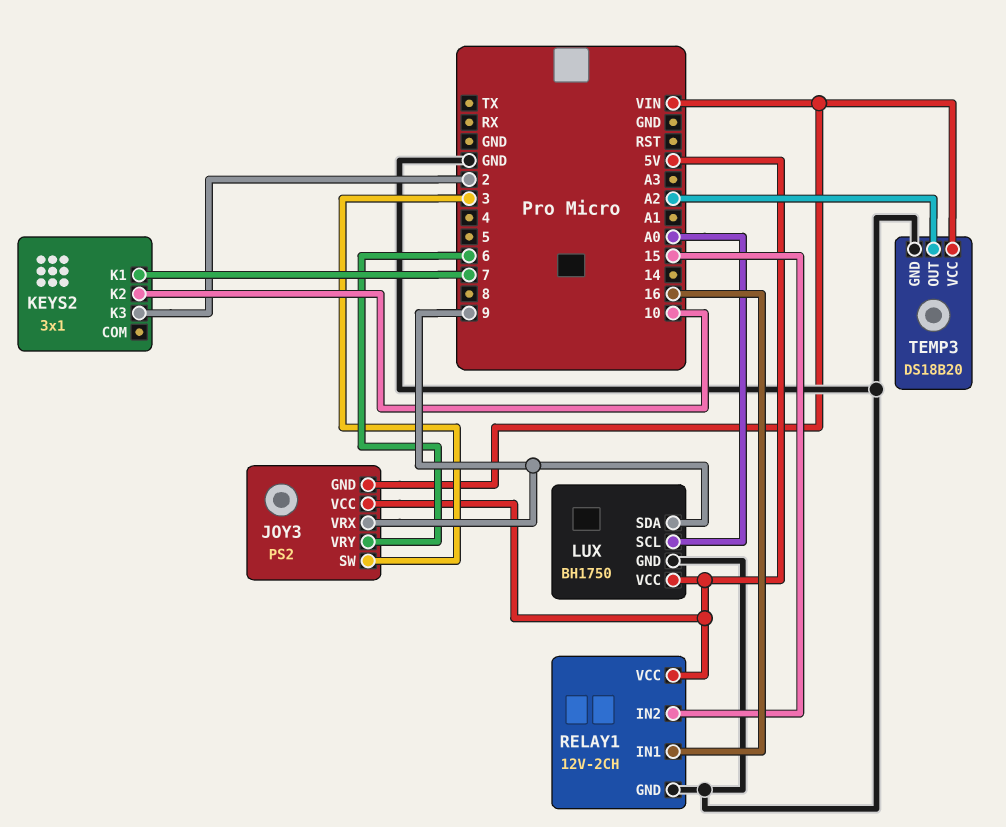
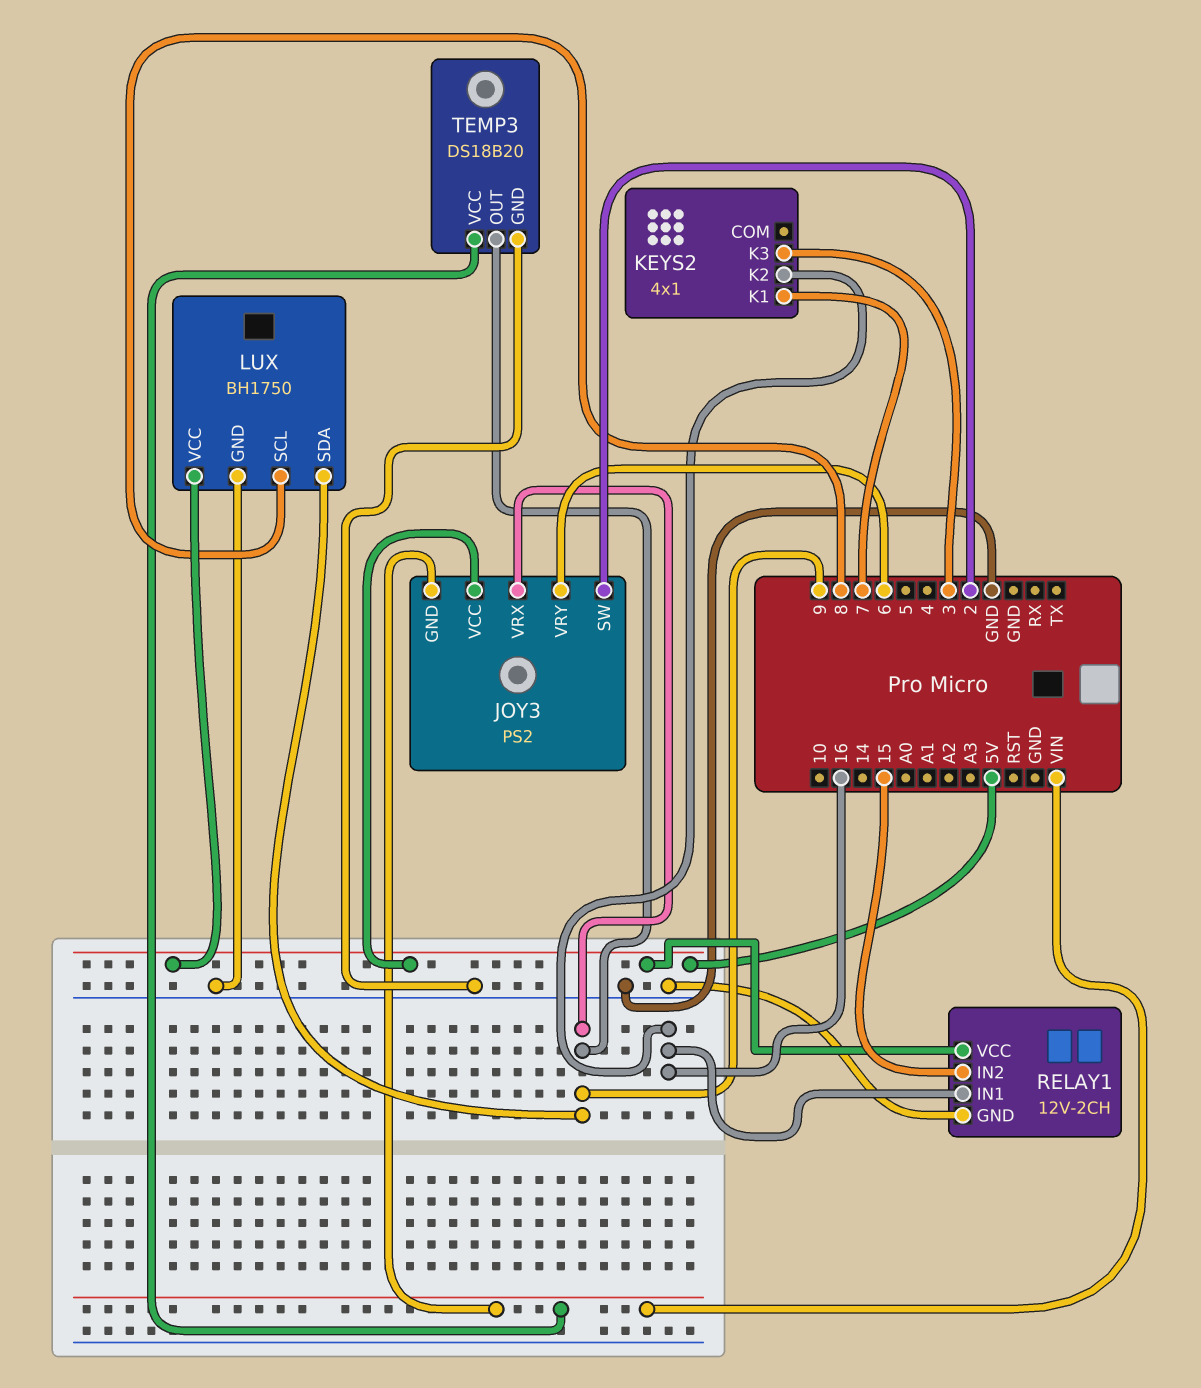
JOY3 pin SW: 3 -> 2
KEYS2: 3x1 -> 4x1
KEYS2 pin K2: 10 -> 16
KEYS2 pin K3: 2 -> 3
LUX pin SCL: A0 -> 8
TEMP3 pin OUT: A2 -> 9

